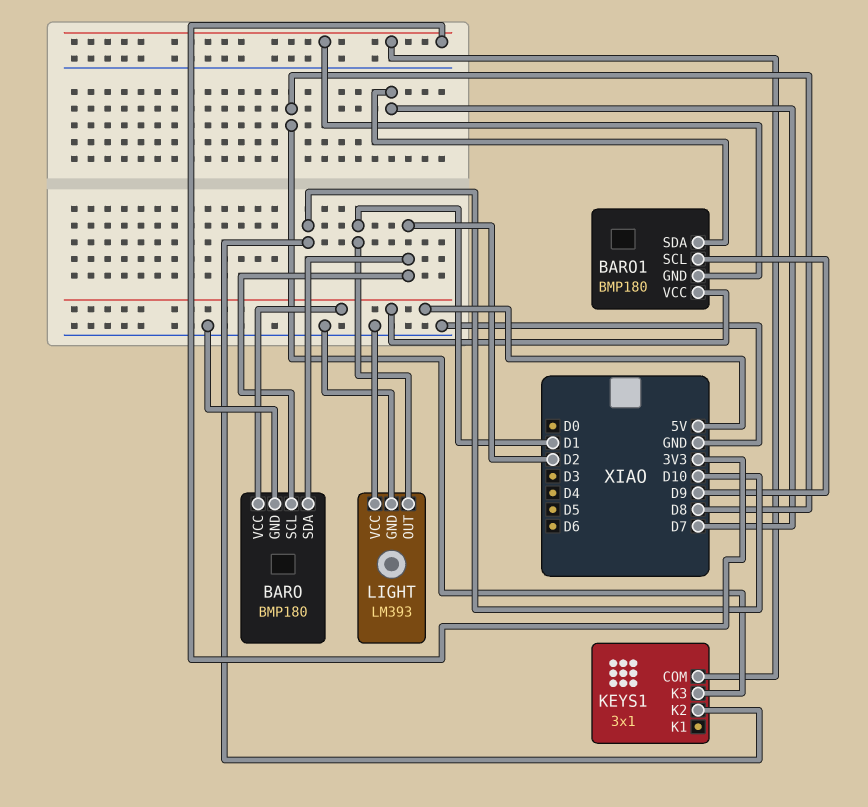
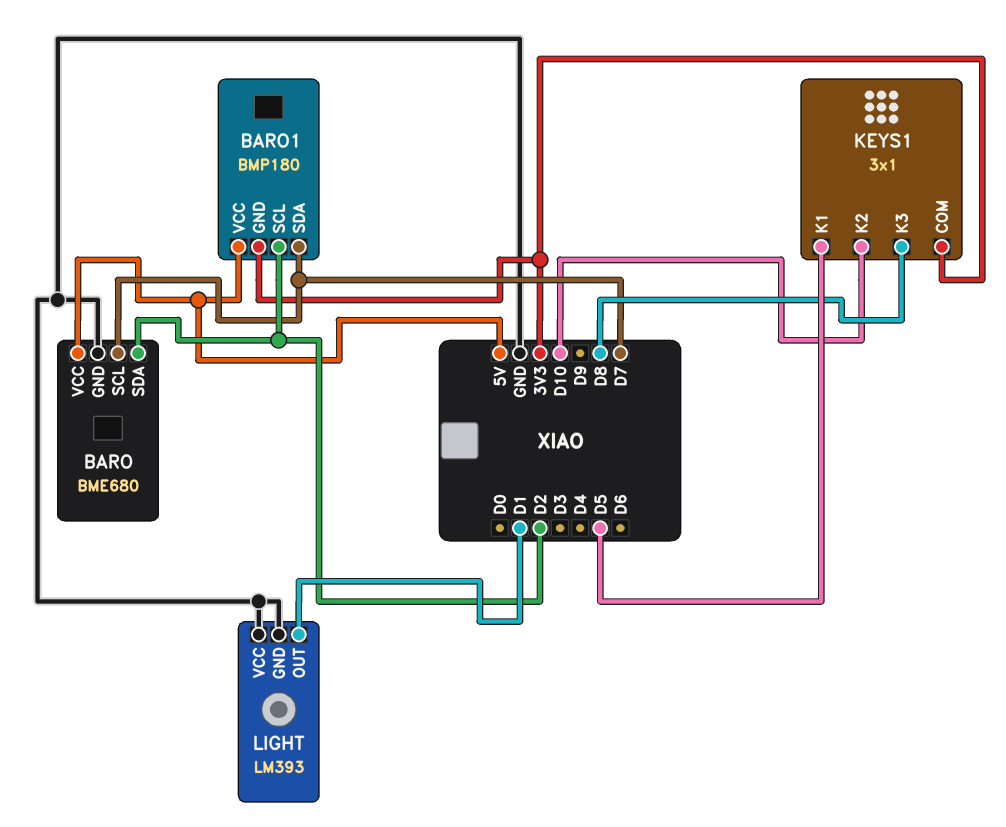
BARO: BMP180 -> BME680
BARO pin SCL: D2 -> D7
BARO1 pin SCL: D9 -> D2
KEYS1 pin K1: none -> D5

